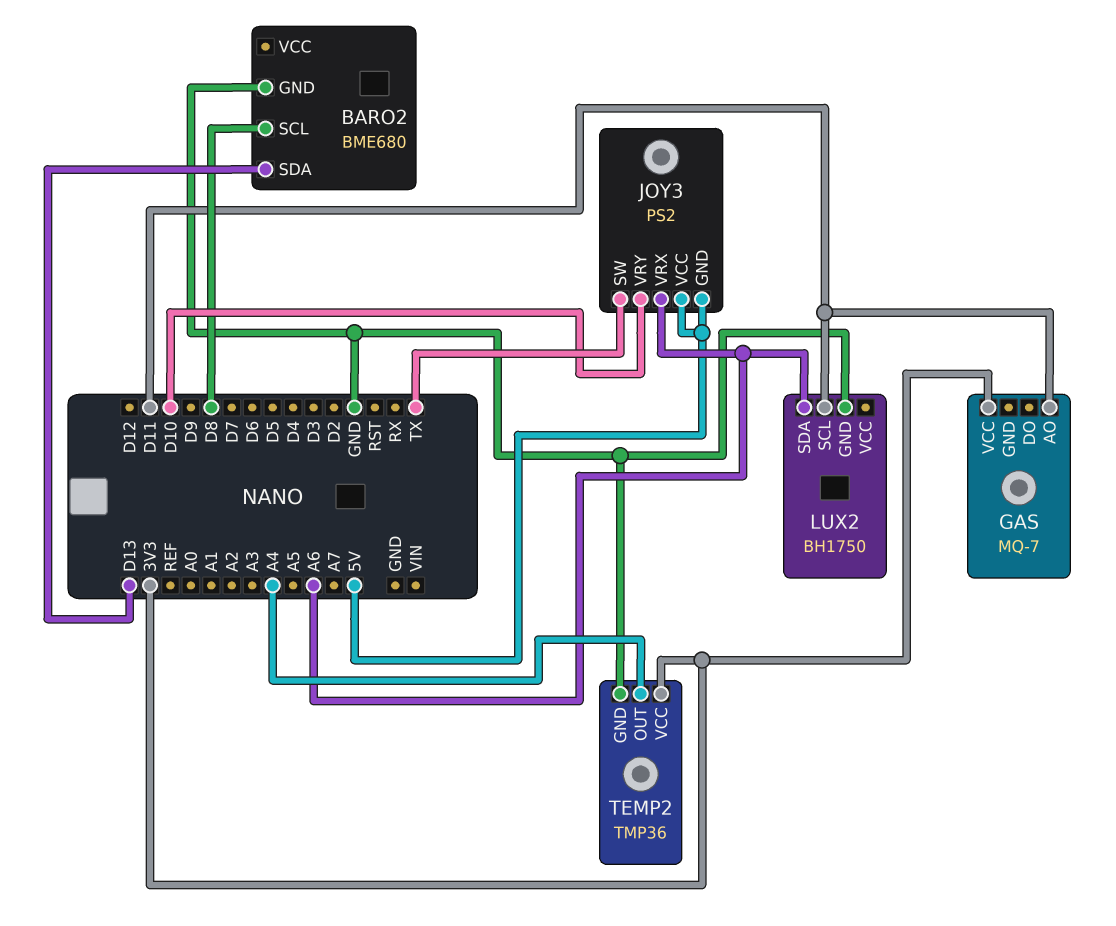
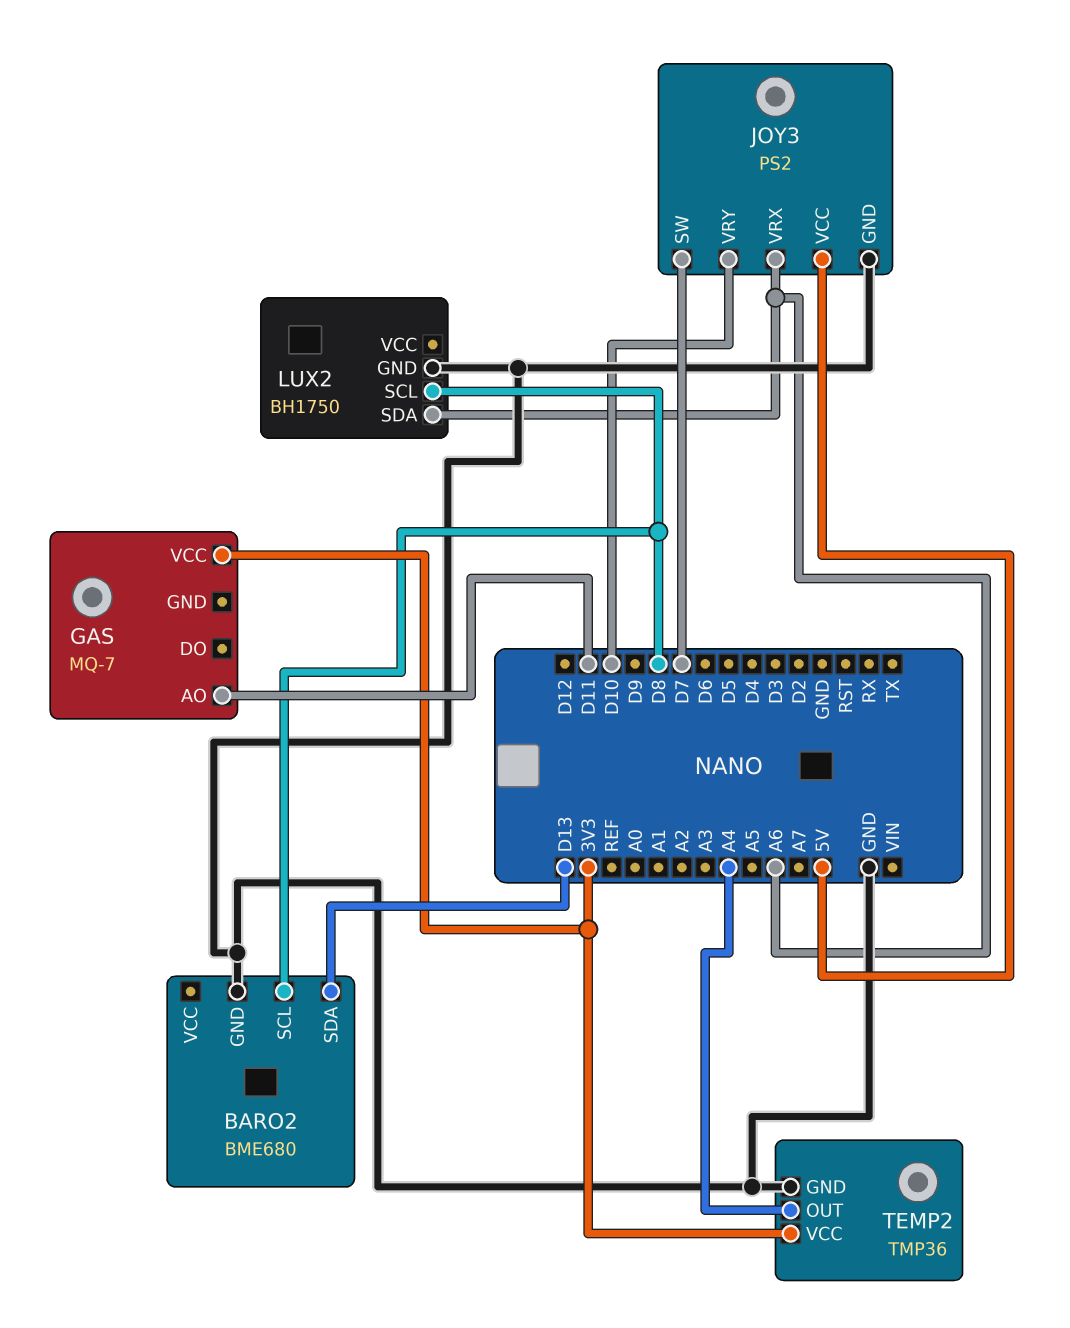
JOY3 pin GND: 5V -> GND
JOY3 pin SW: TX -> D7
LUX2 pin SCL: D11 -> D8

